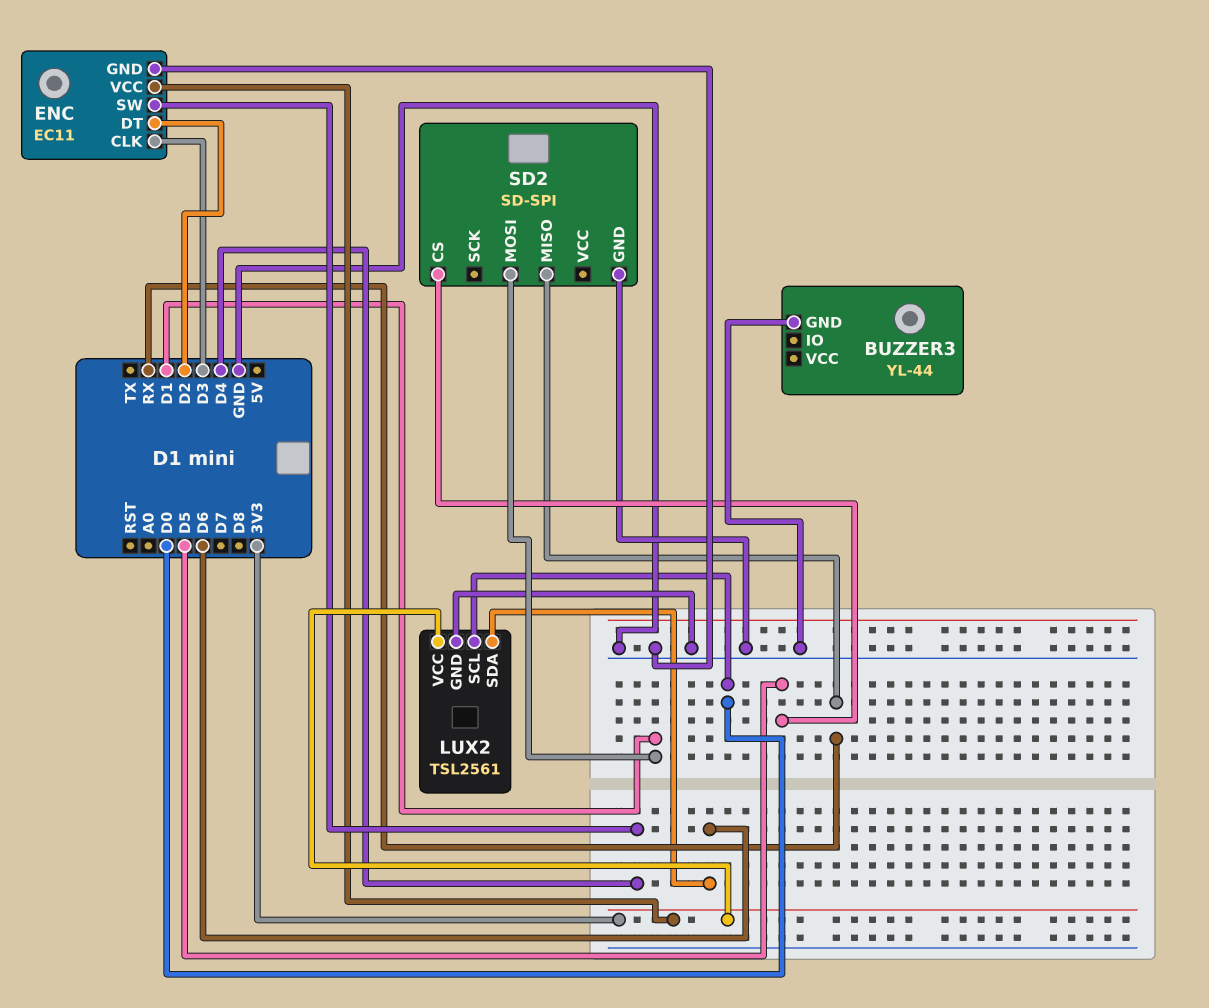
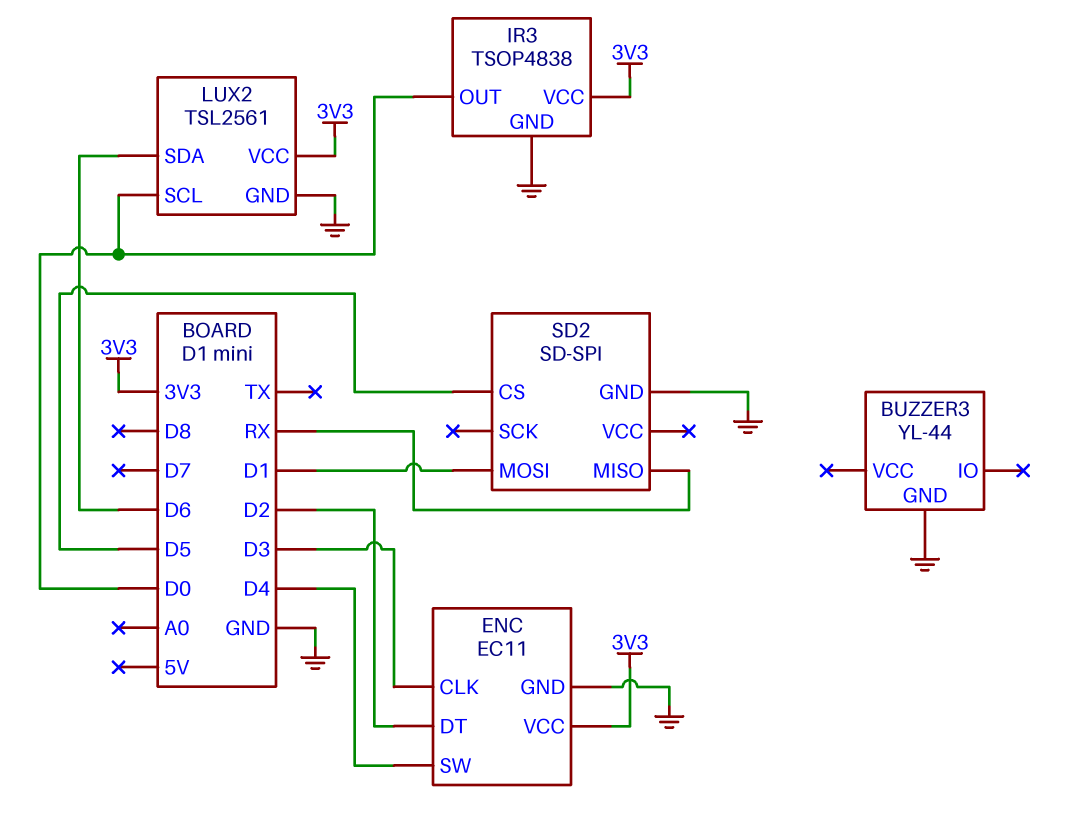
IR3: none -> TSOP4838
IR3 pin GND: none -> GND
IR3 pin OUT: none -> D0
IR3 pin VCC: none -> 3V3

